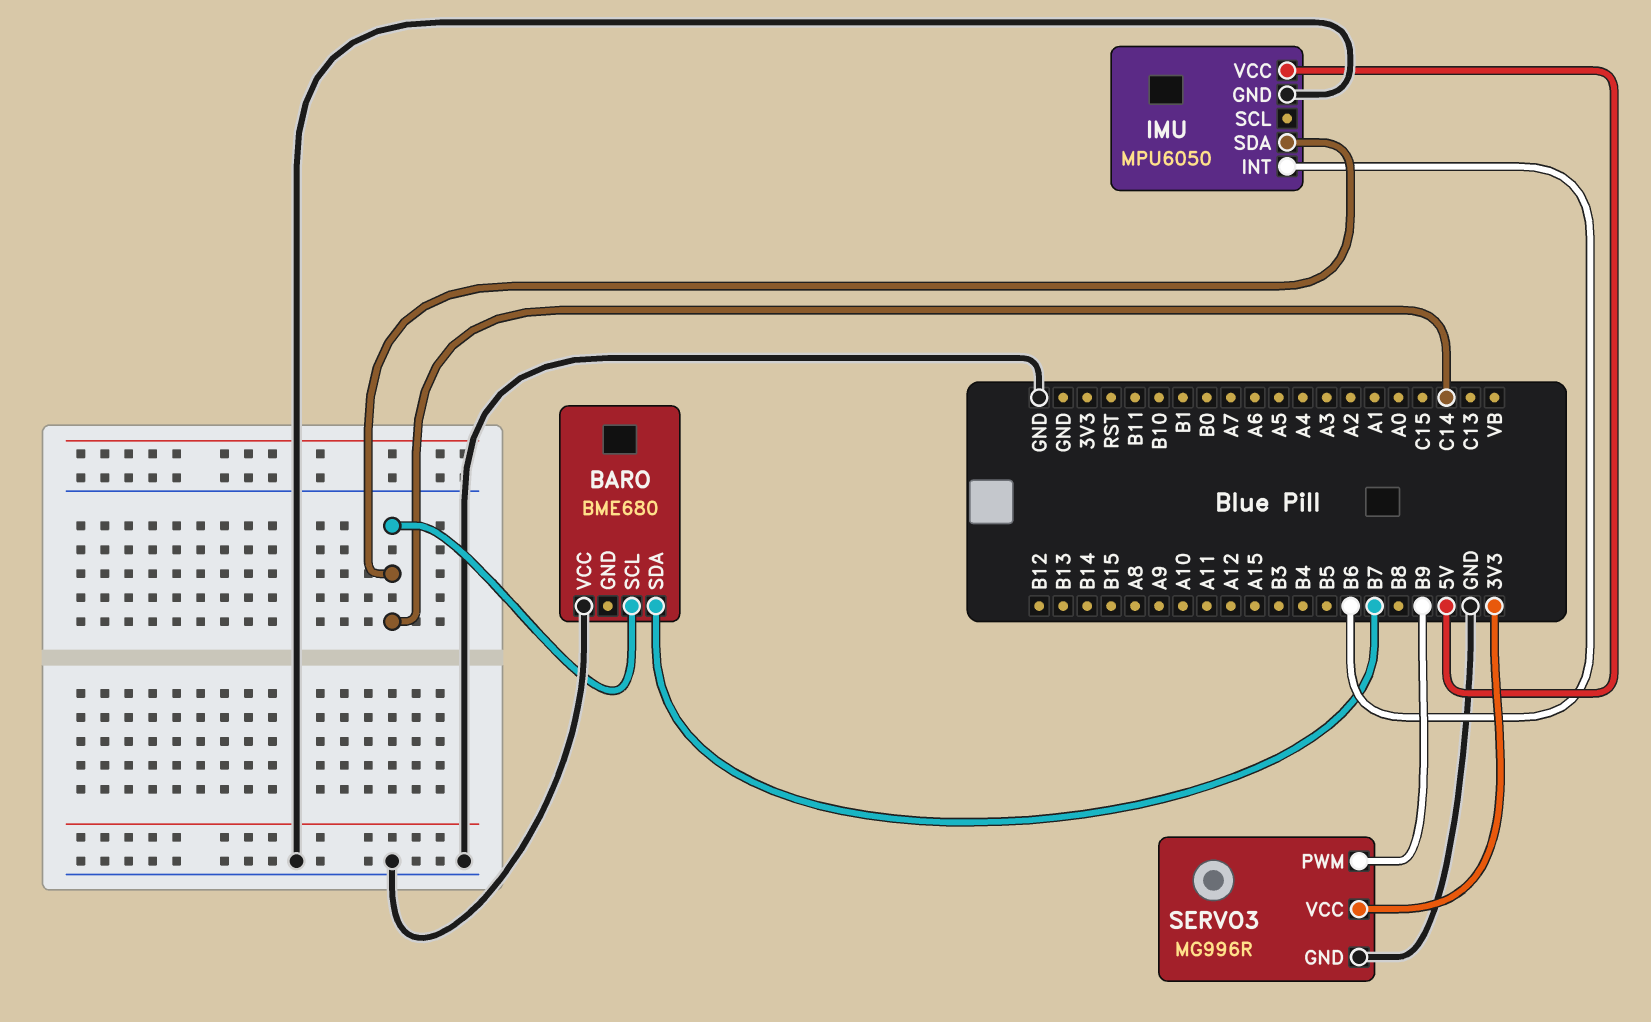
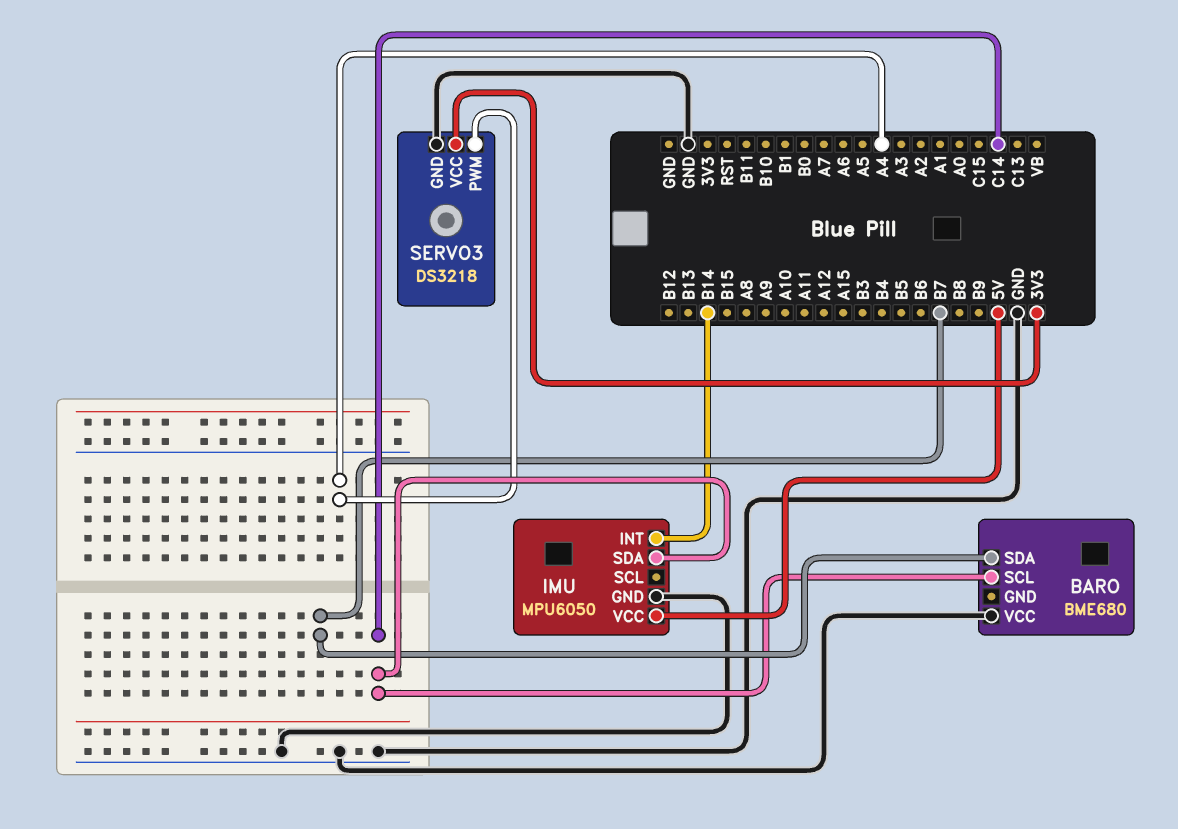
IMU pin INT: B6 -> B14
SERVO3: MG996R -> DS3218
SERVO3 pin PWM: B9 -> A4

